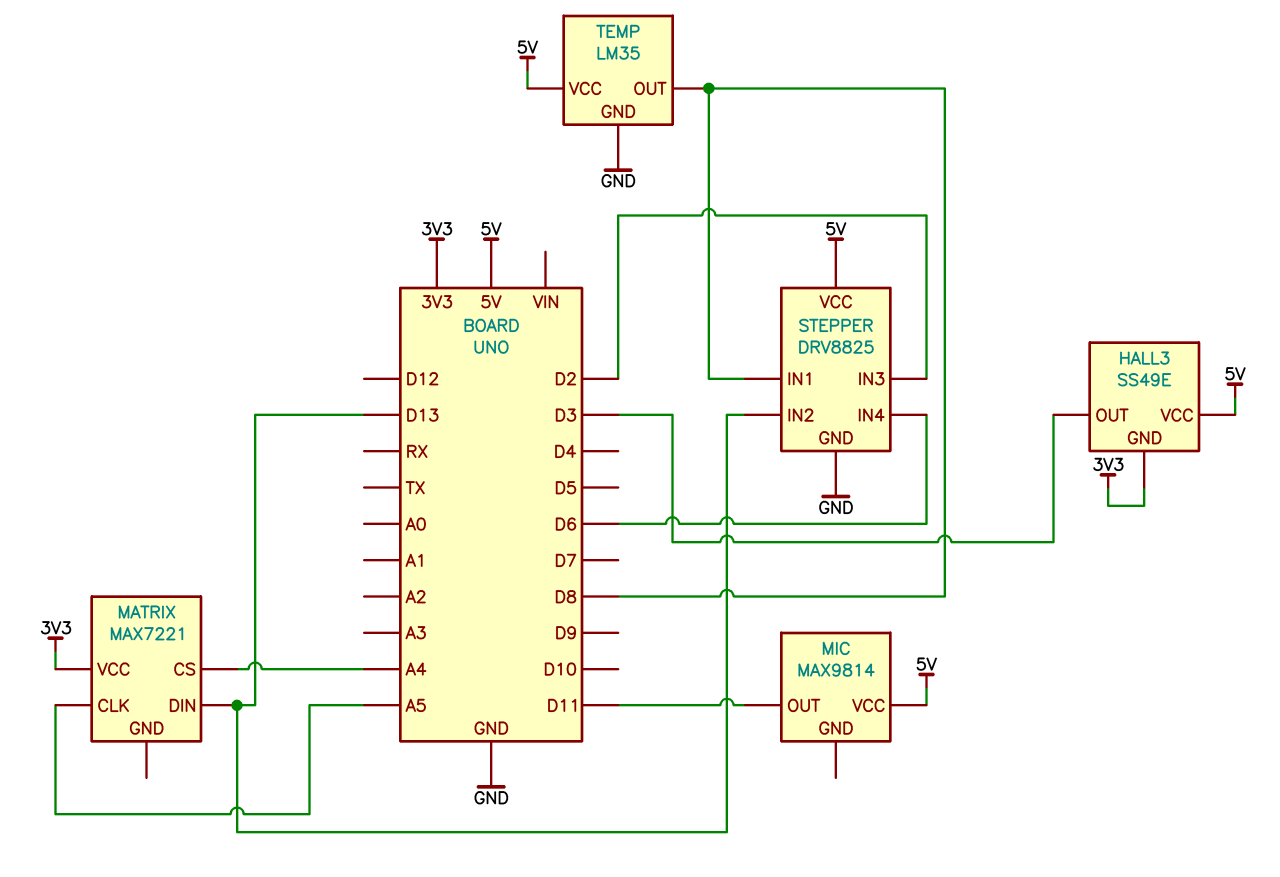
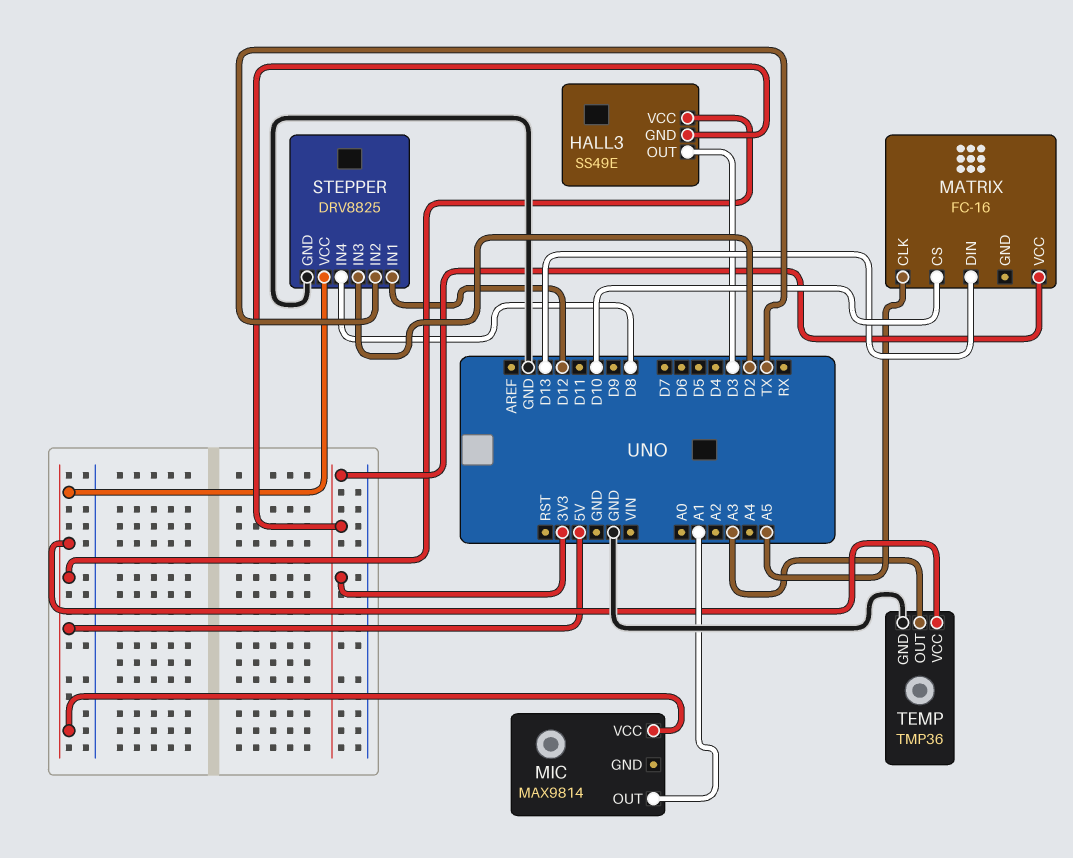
MATRIX: MAX7221 -> FC-16
MATRIX pin CS: A4 -> D10
MIC pin OUT: D11 -> A1
STEPPER pin IN1: D8 -> D12
STEPPER pin IN2: D13 -> TX
STEPPER pin IN4: D6 -> D8
TEMP: LM35 -> TMP36
TEMP pin OUT: D8 -> A3

